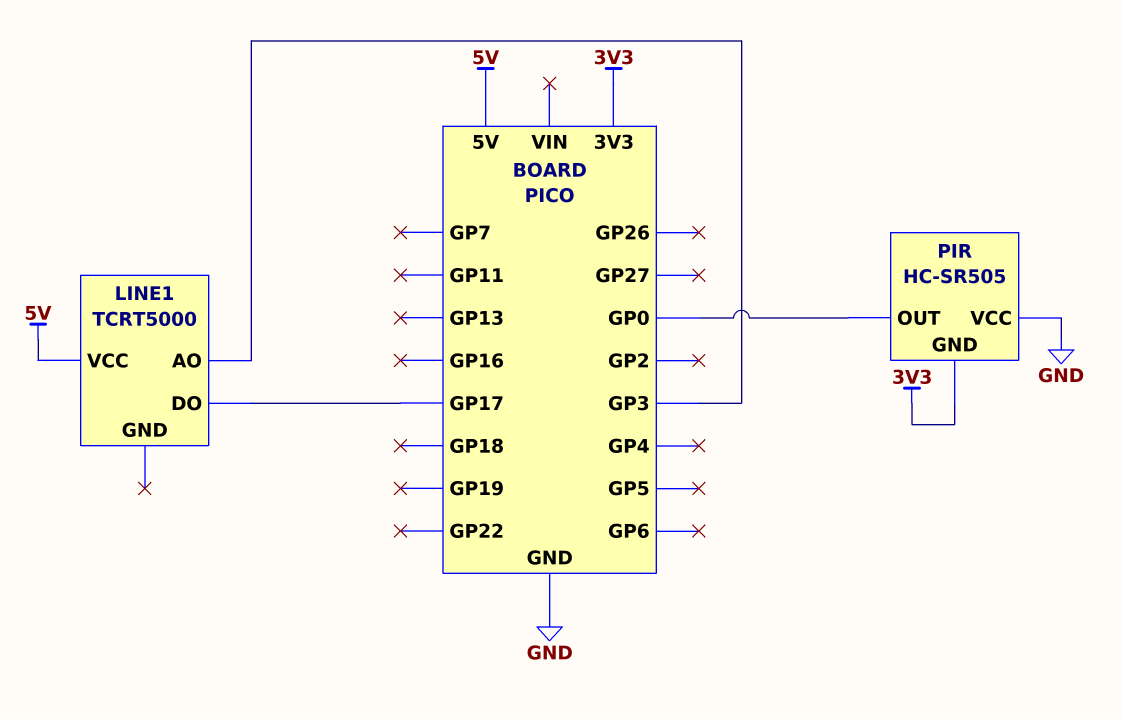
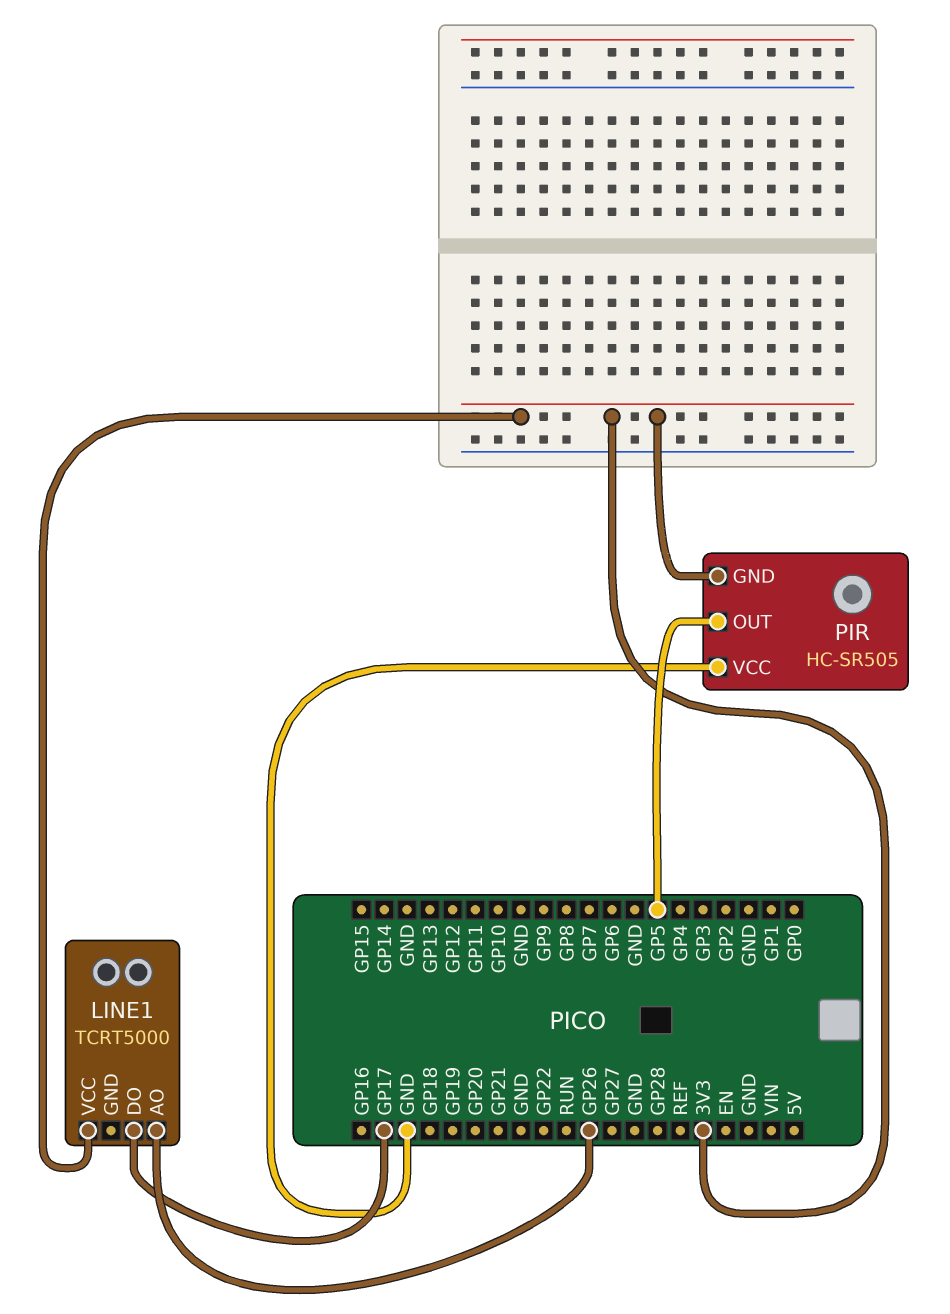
LINE1 pin AO: GP3 -> GP26
LINE1 pin VCC: 5V -> 3V3
PIR pin OUT: GP0 -> GP5

